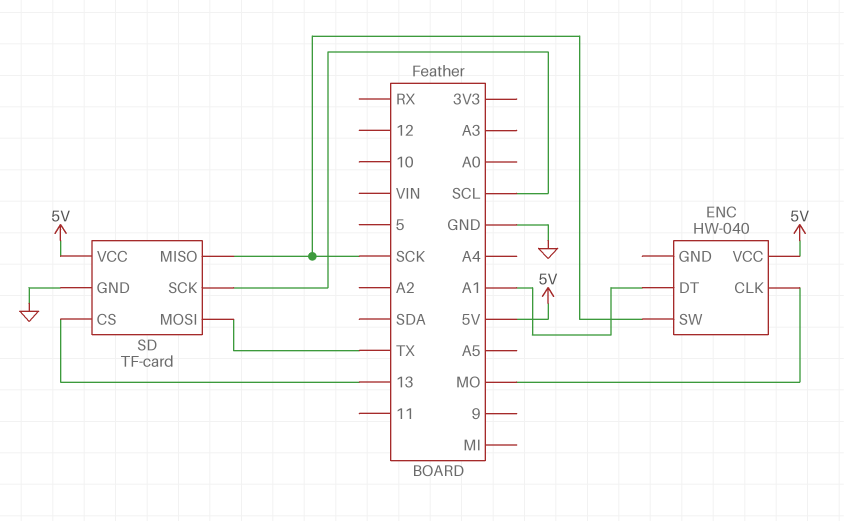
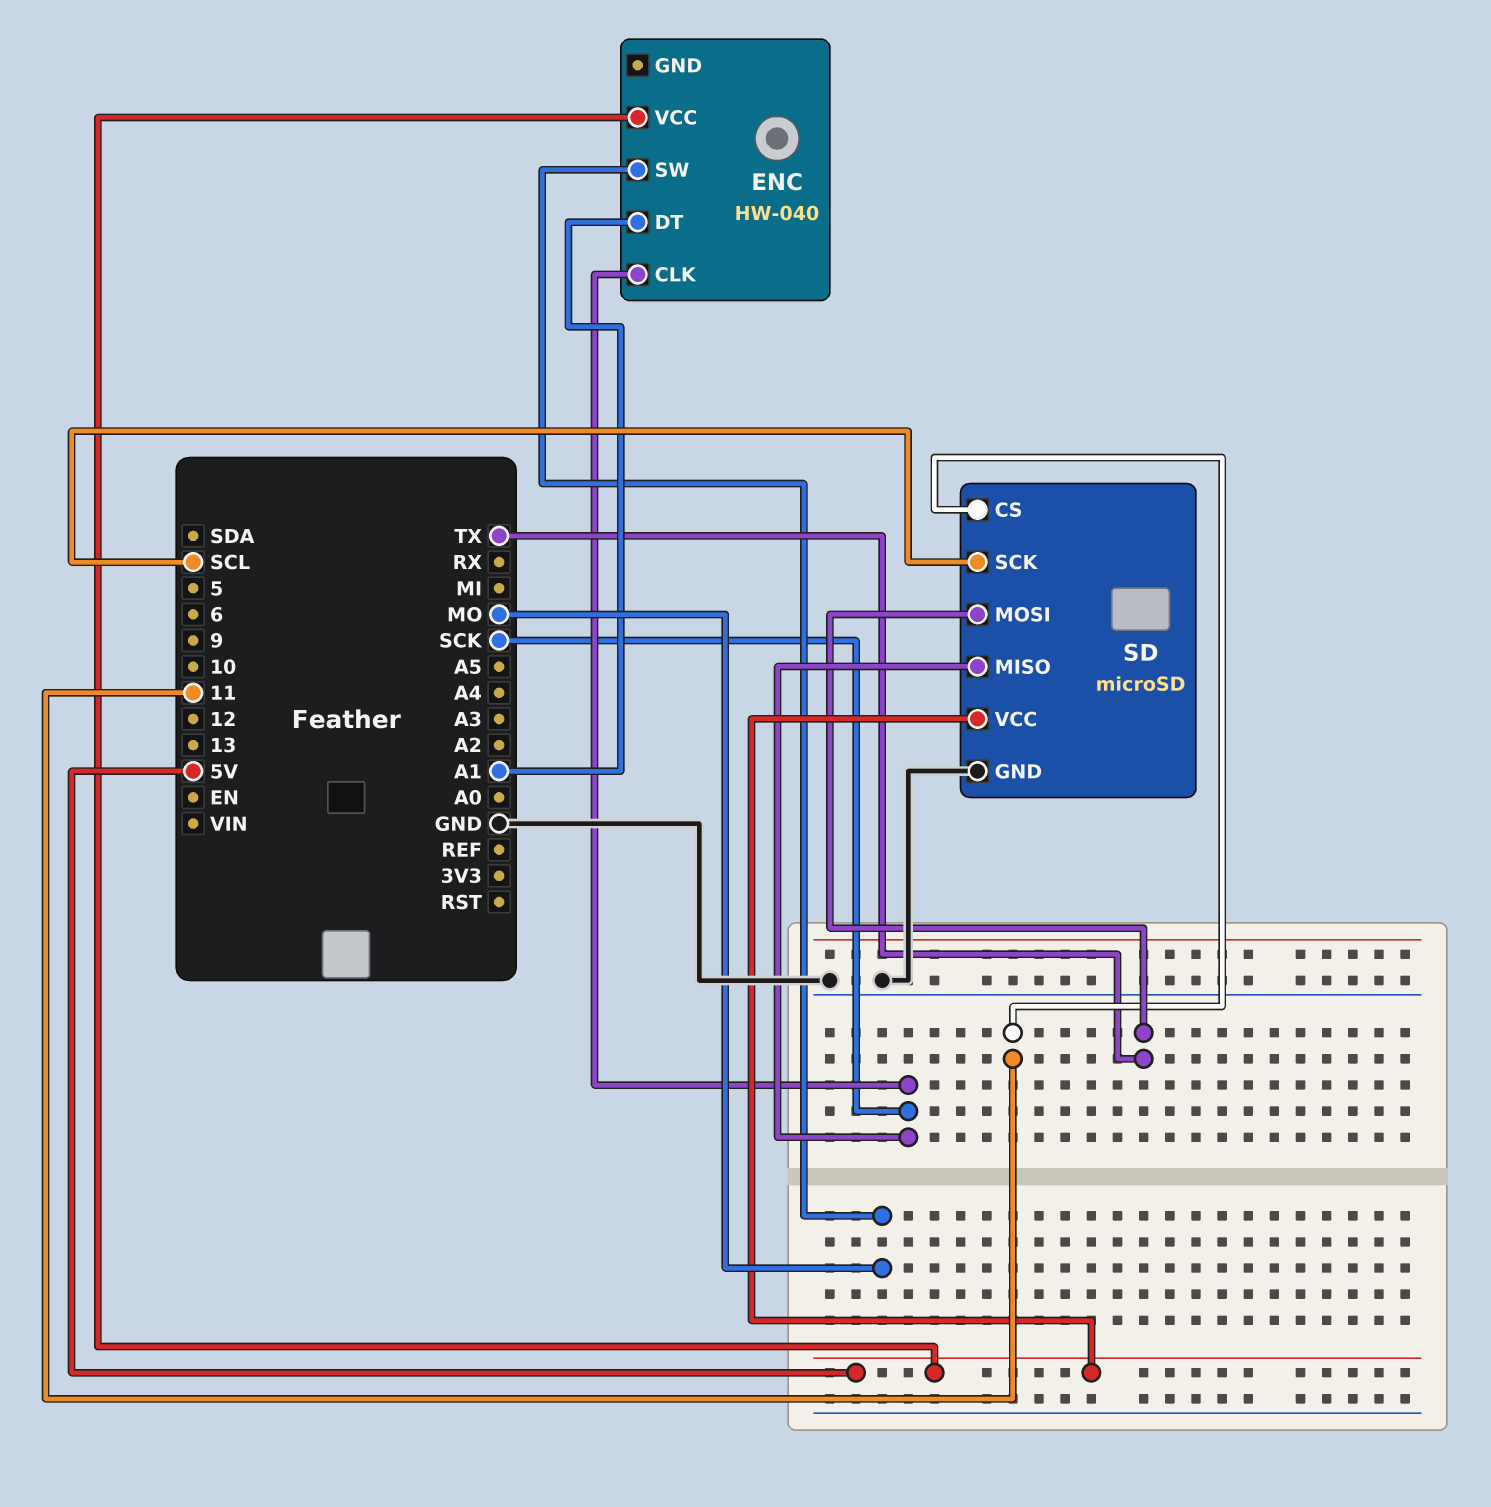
ENC pin CLK: MO -> SCK
ENC pin SW: SCK -> MO
SD: TF-card -> microSD
SD pin CS: 13 -> 11

